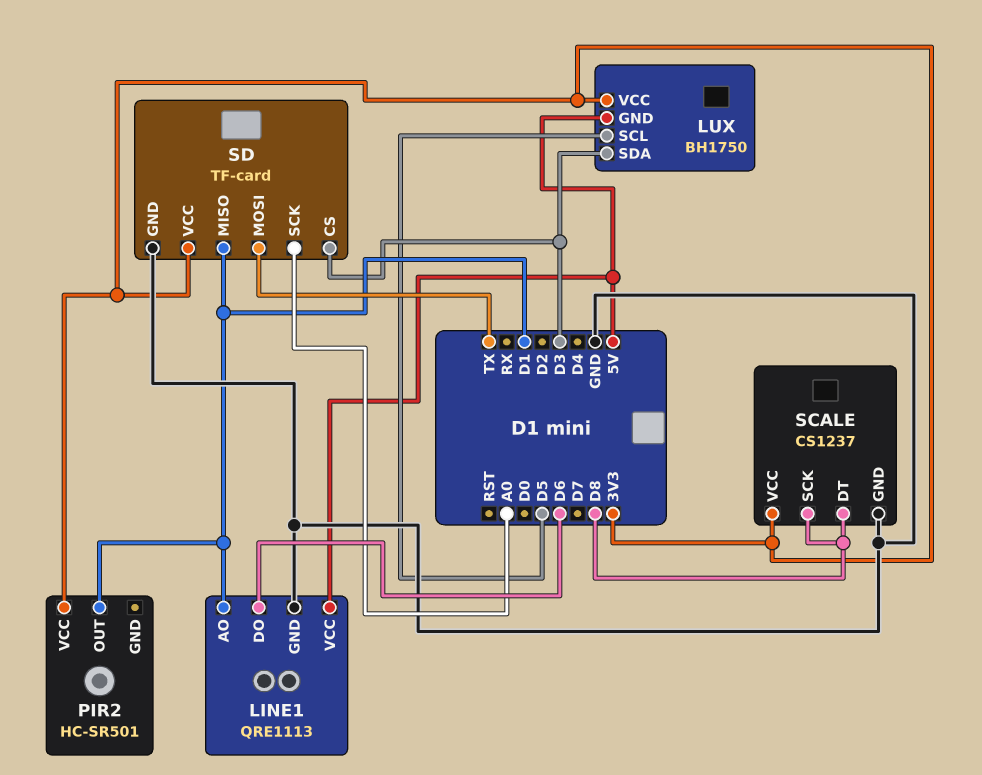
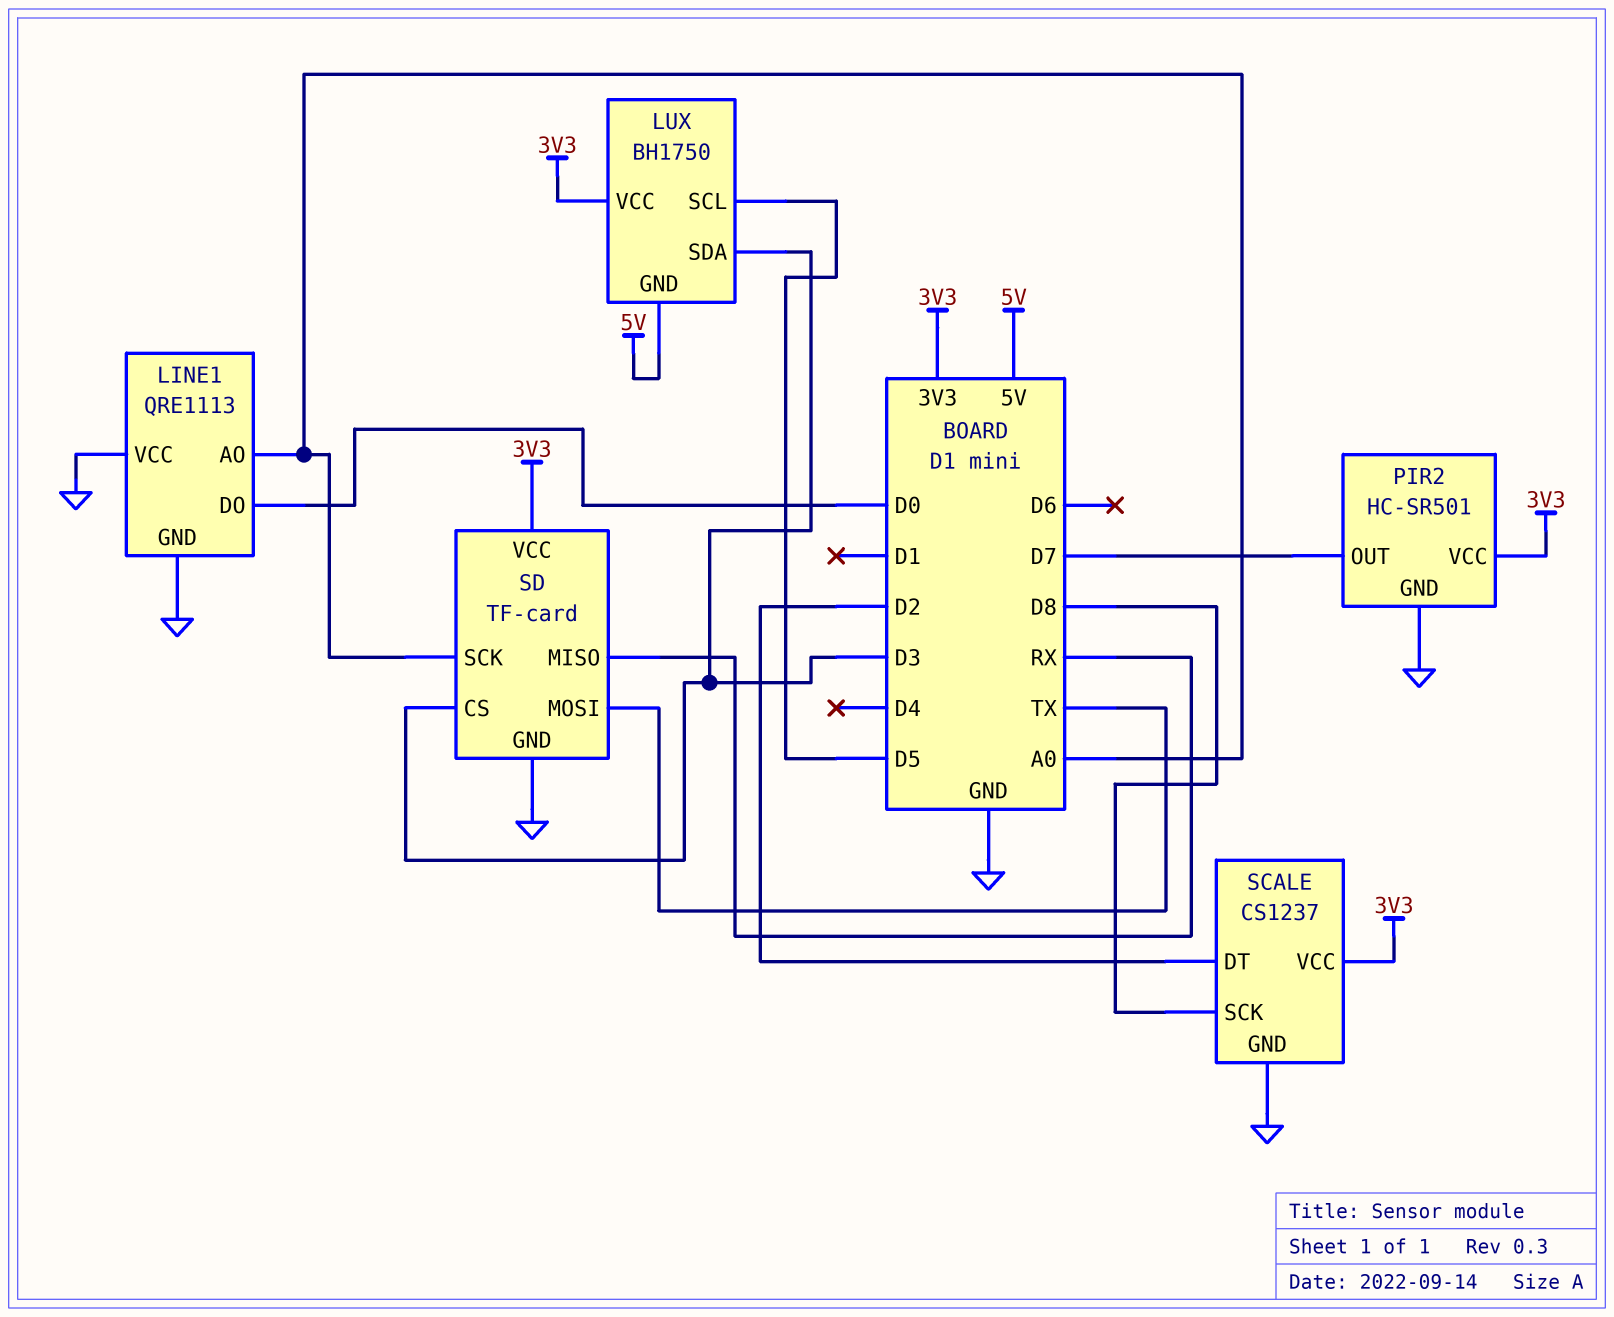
LINE1 pin AO: D1 -> A0
LINE1 pin DO: D6 -> D0
LINE1 pin VCC: 5V -> GND
PIR2 pin GND: none -> GND
PIR2 pin OUT: D1 -> D7
SCALE pin DT: D8 -> D2
SD pin MISO: D1 -> RX

